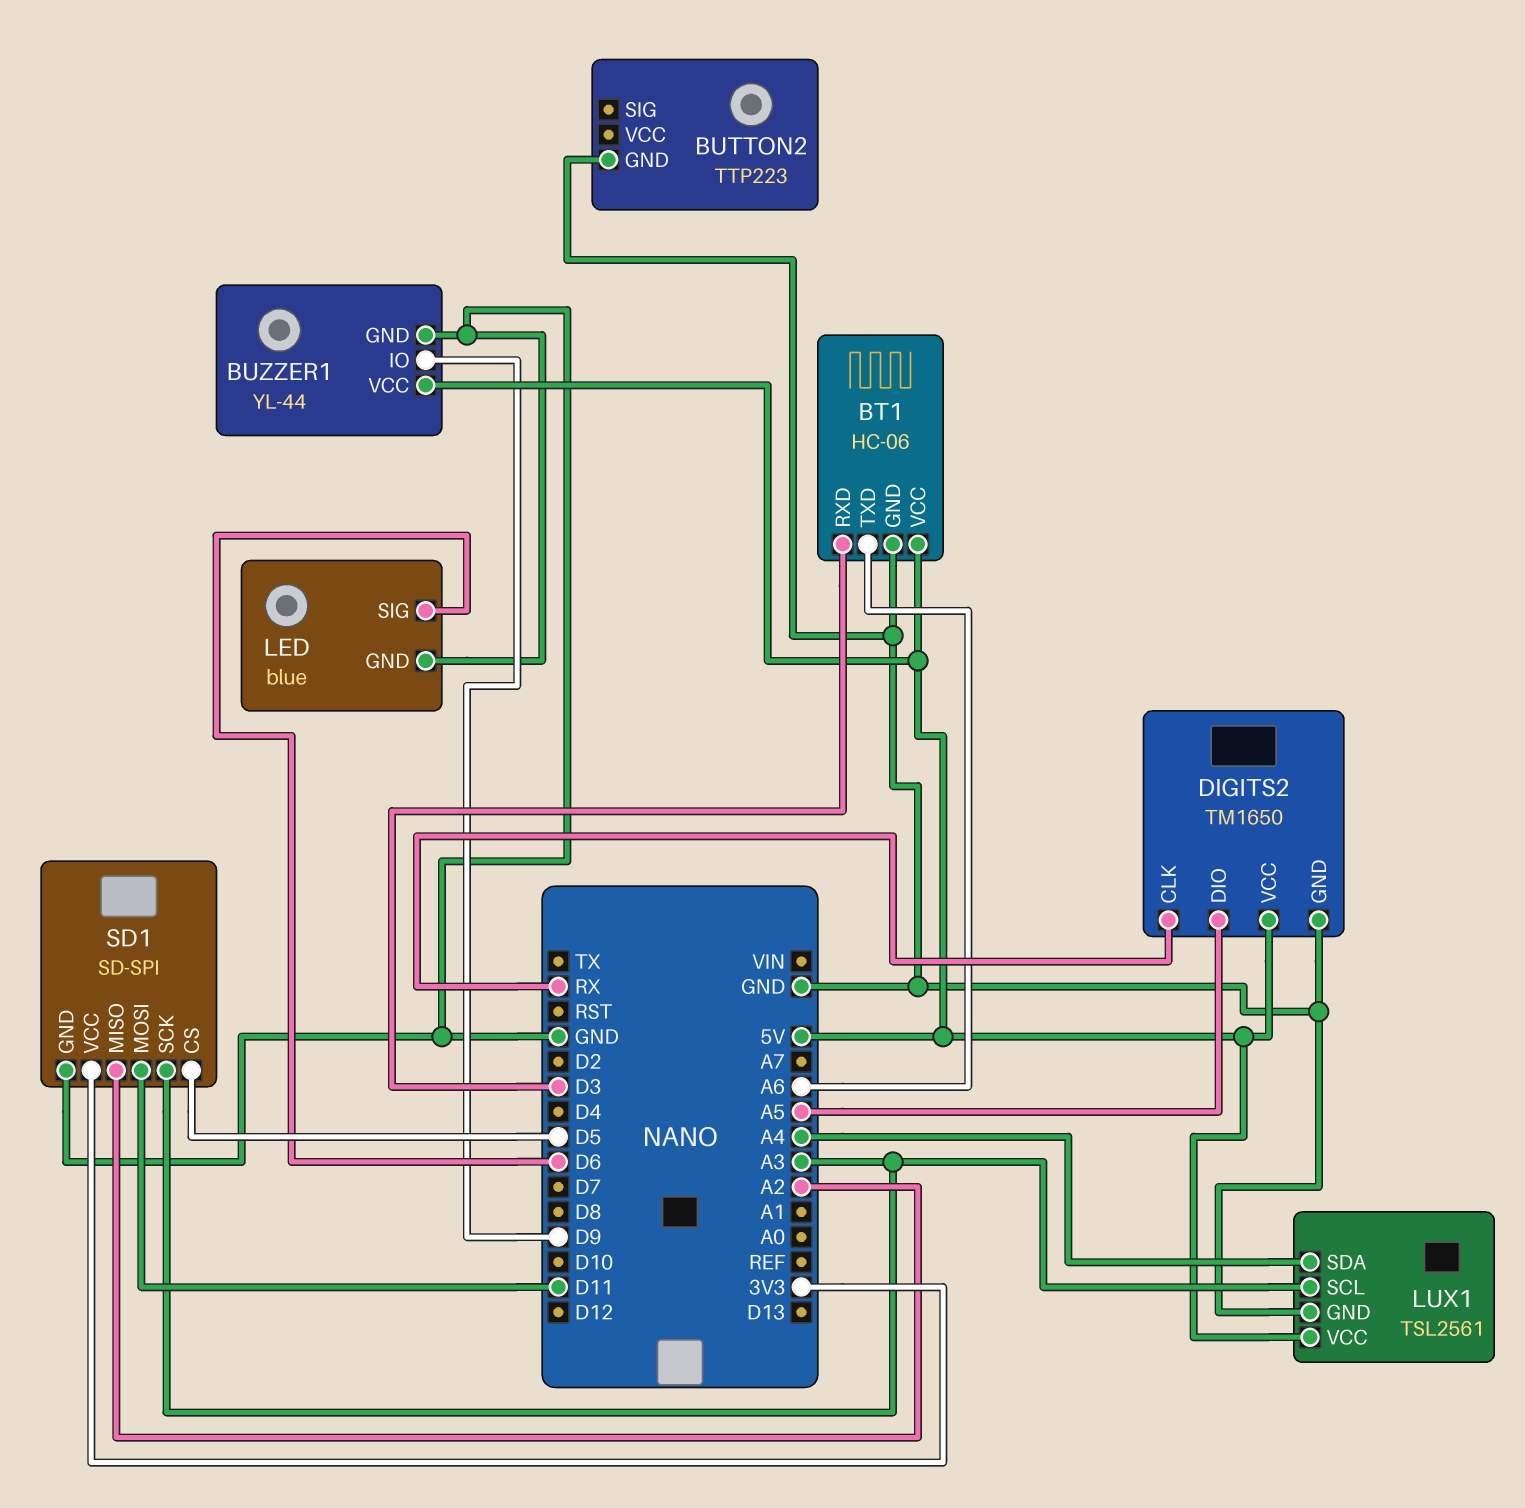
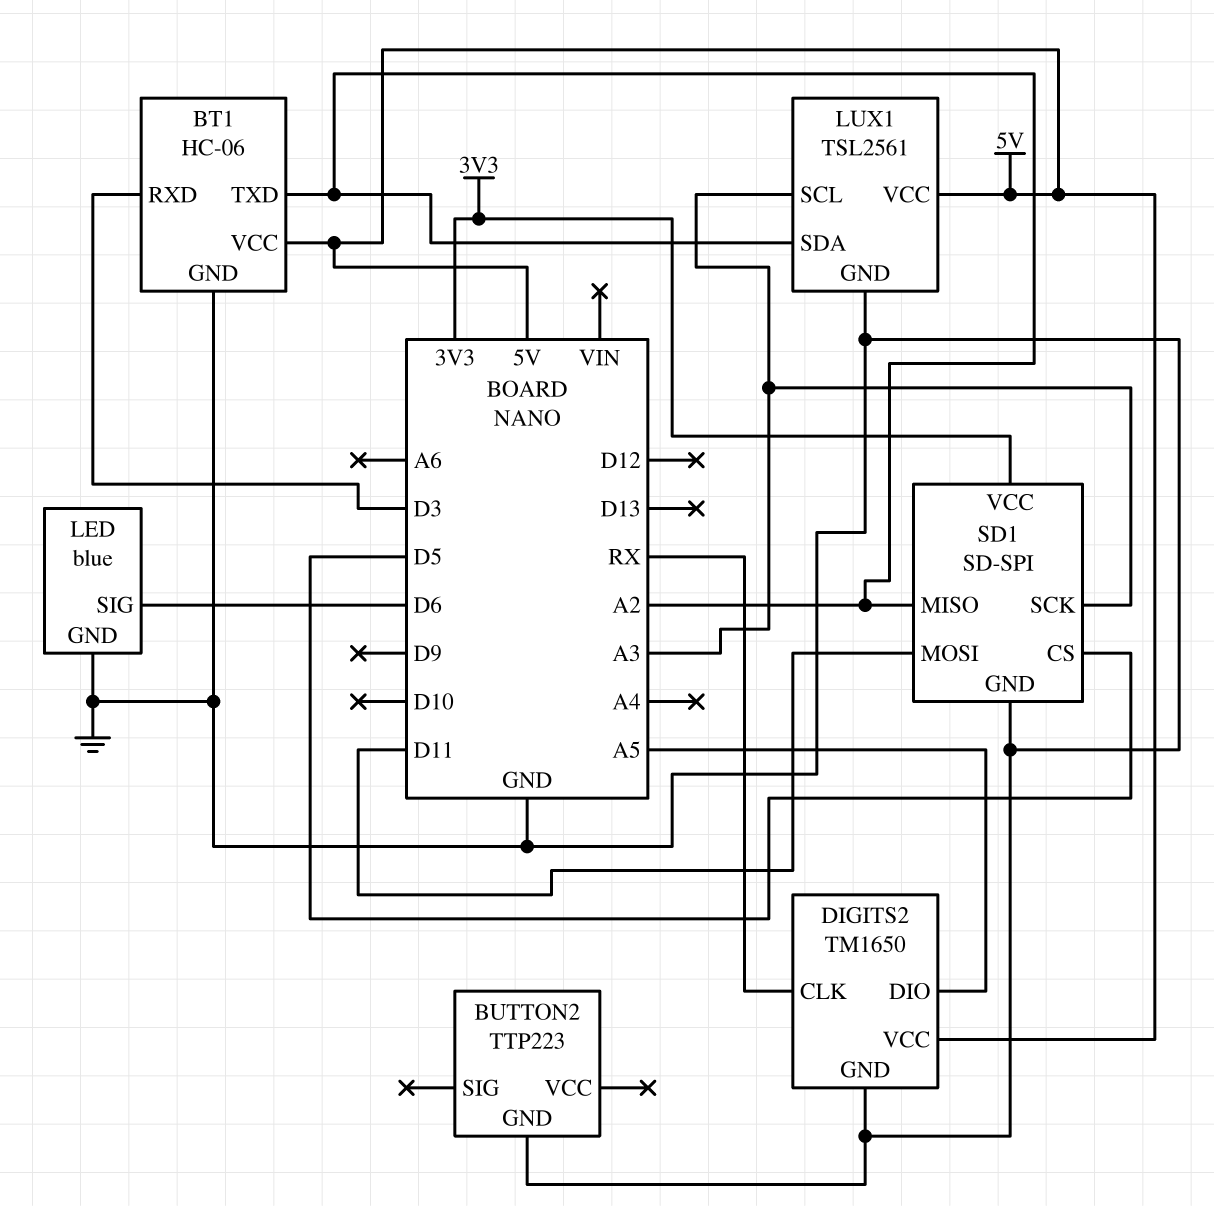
BT1 pin TXD: A6 -> A2
BUZZER1: YL-44 -> none
BUZZER1 pin GND: GND -> none
BUZZER1 pin IO: D9 -> none
BUZZER1 pin VCC: 5V -> none
LUX1 pin SDA: A4 -> A2

